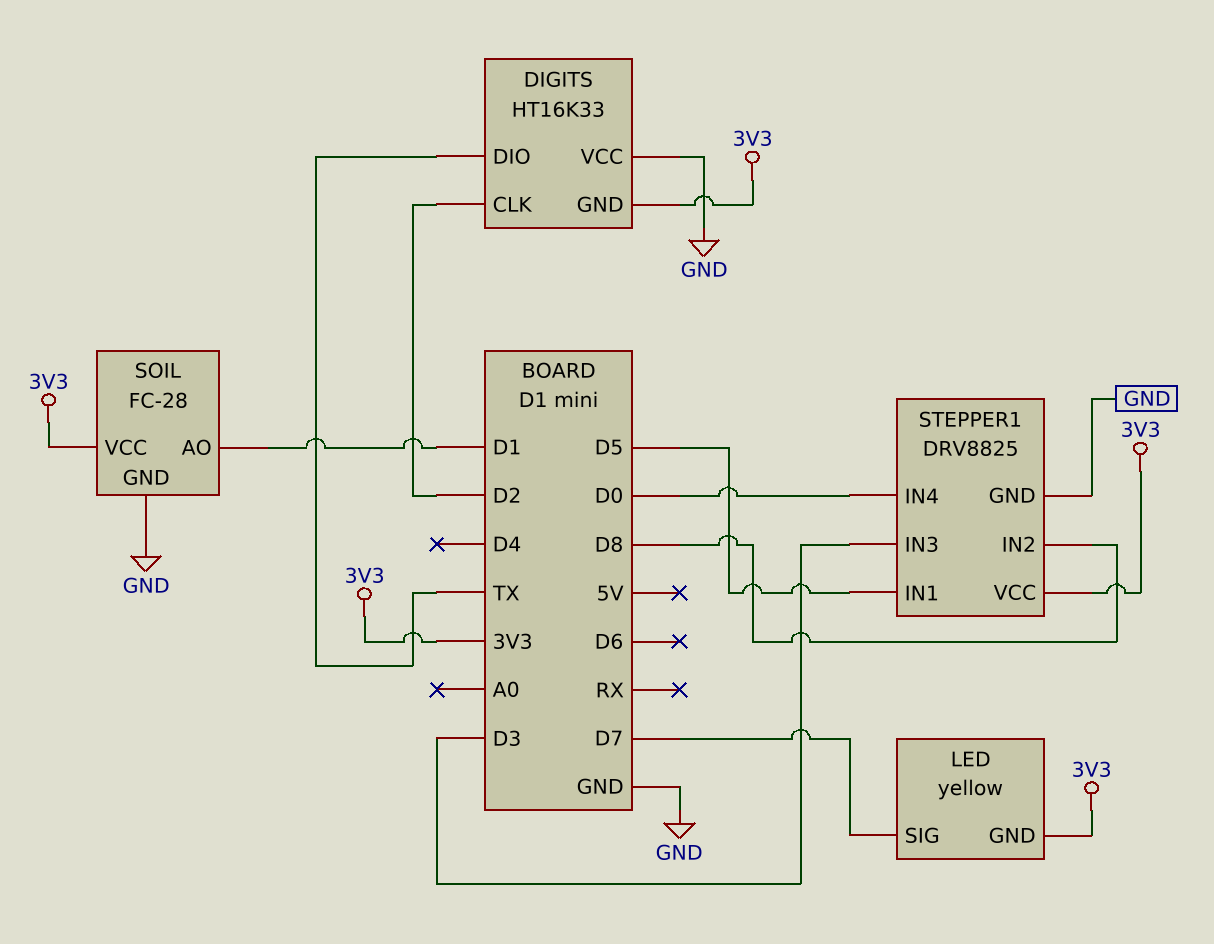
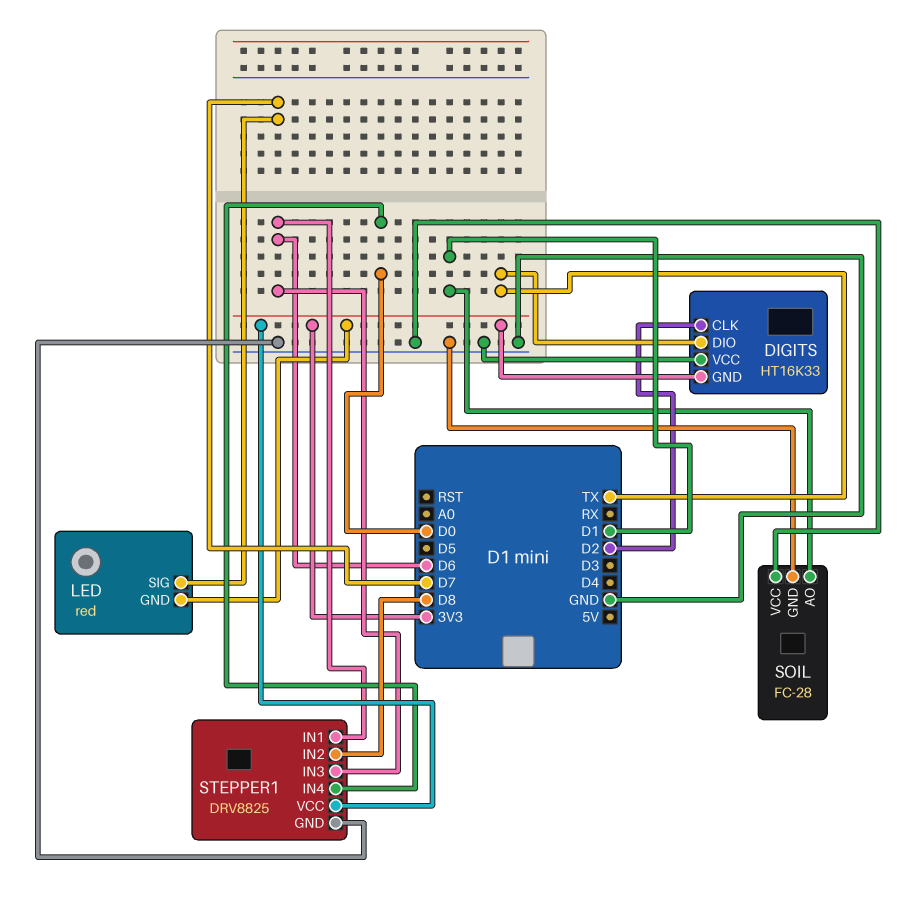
LED: yellow -> red
SOIL pin VCC: 3V3 -> GND
STEPPER1 pin IN1: D5 -> D6
STEPPER1 pin IN3: D3 -> D6

